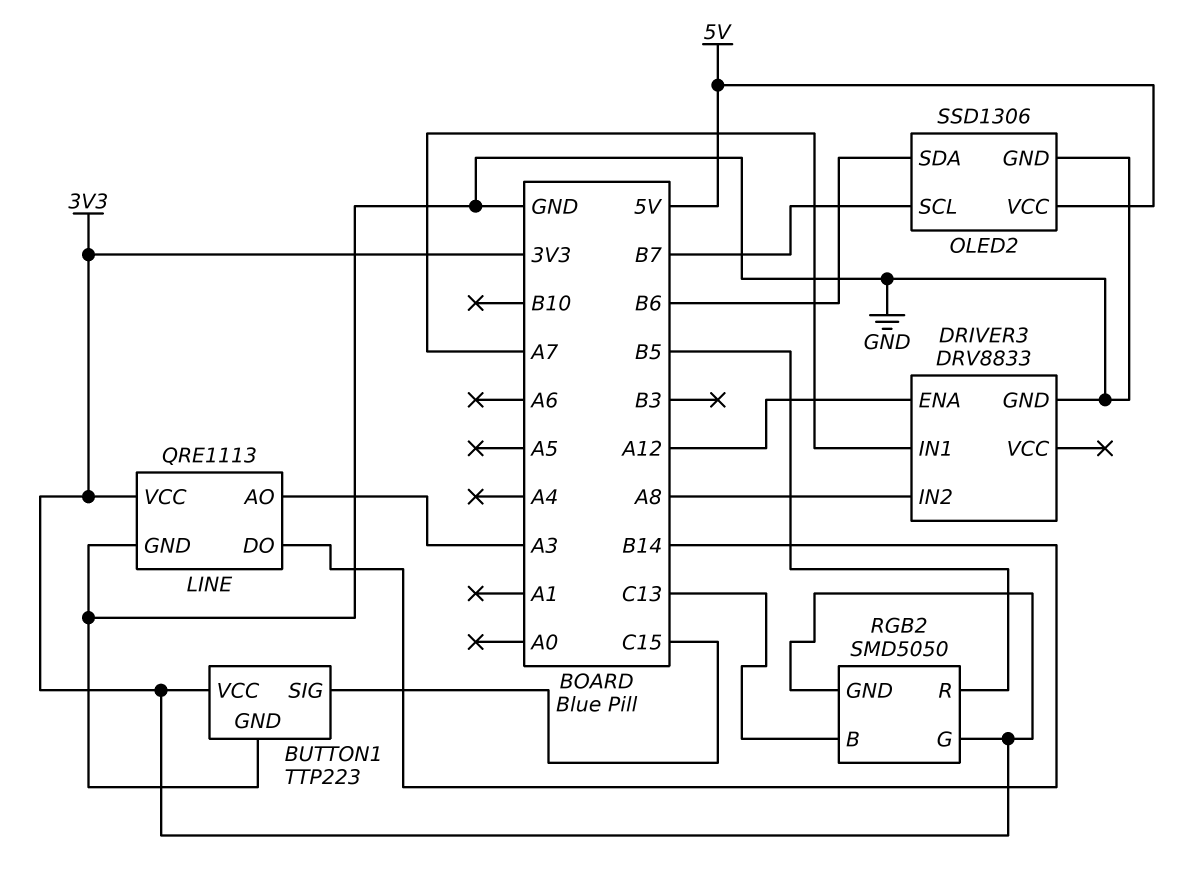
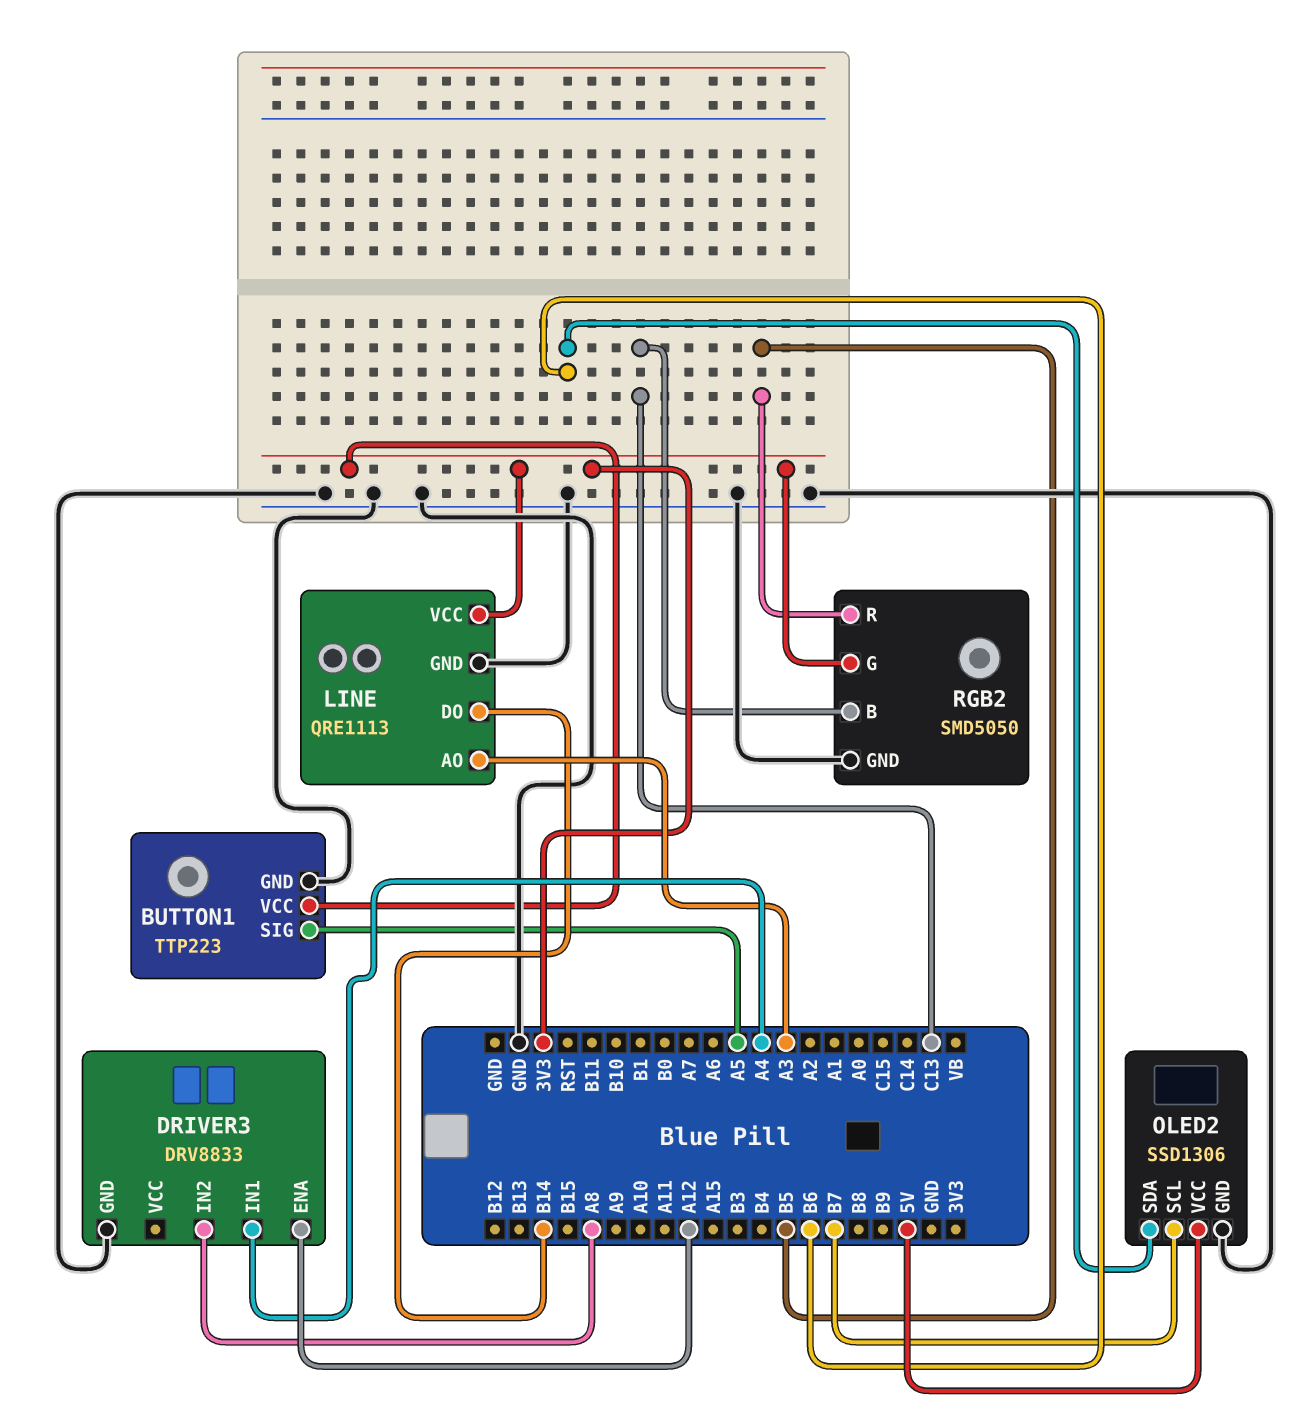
BUTTON1 pin SIG: C15 -> A5
DRIVER3 pin IN1: A7 -> A4
RGB2 pin GND: 3V3 -> GND

